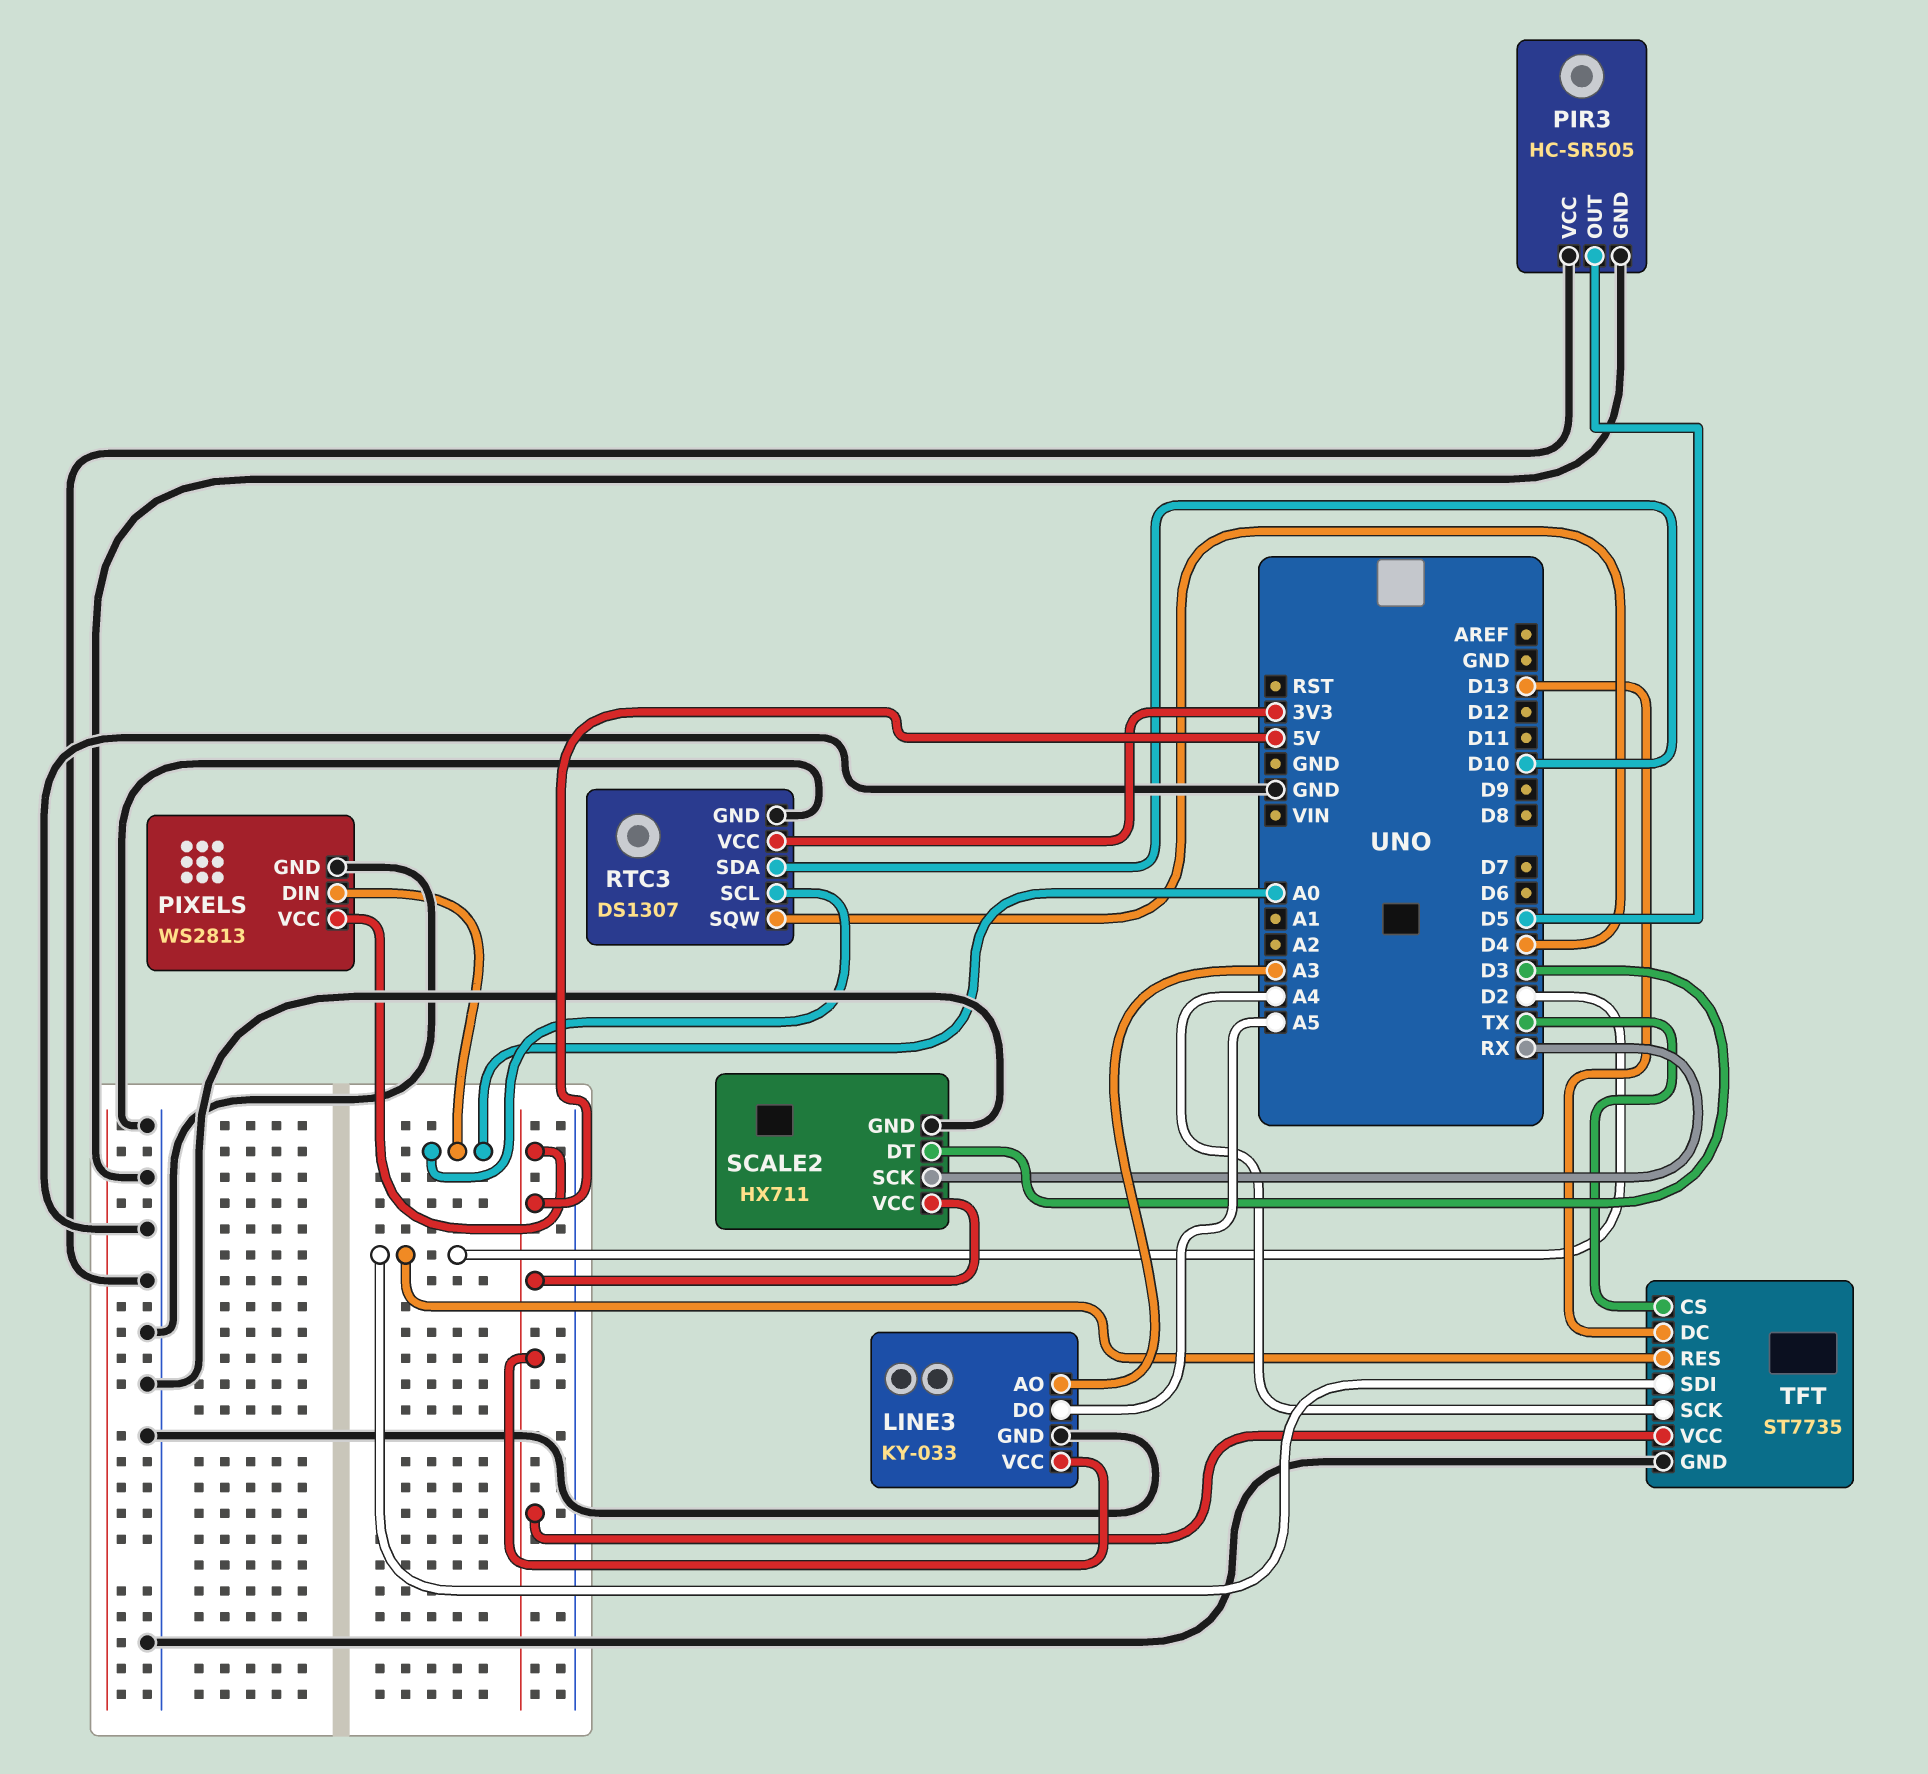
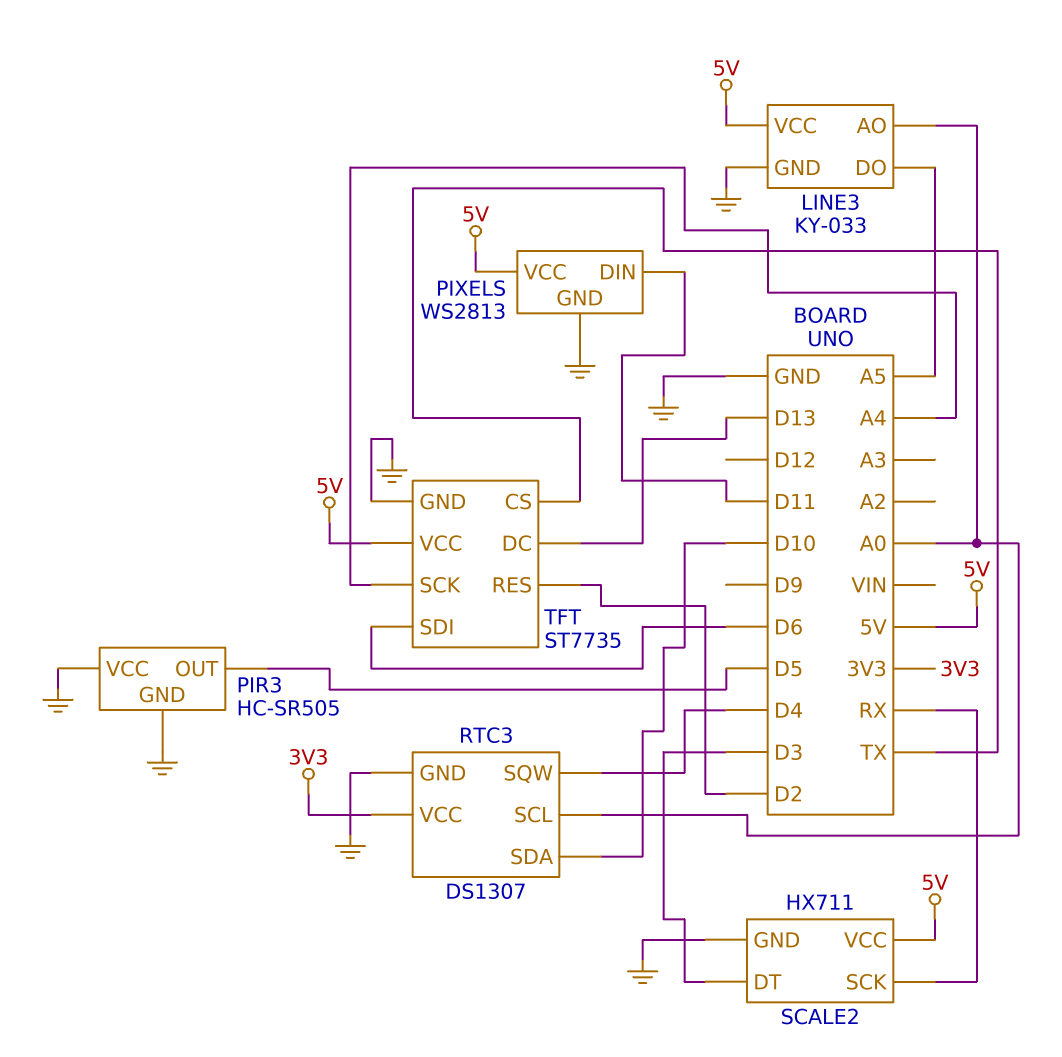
LINE3 pin AO: A3 -> A0
PIXELS pin DIN: A0 -> D11
TFT pin SDI: D2 -> D6

